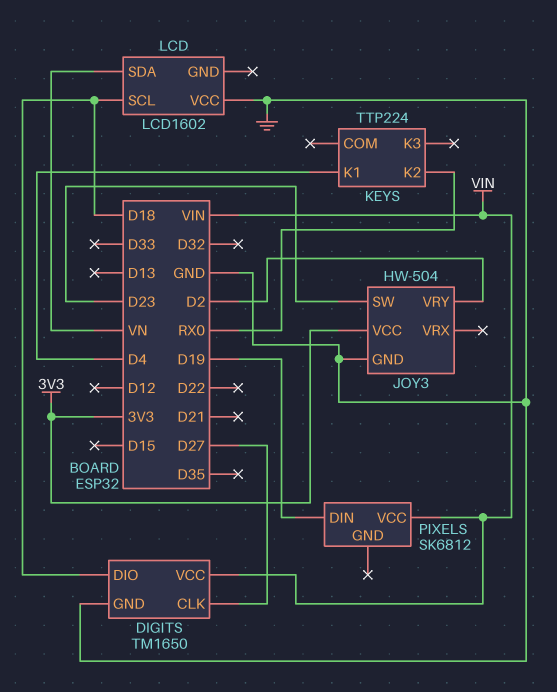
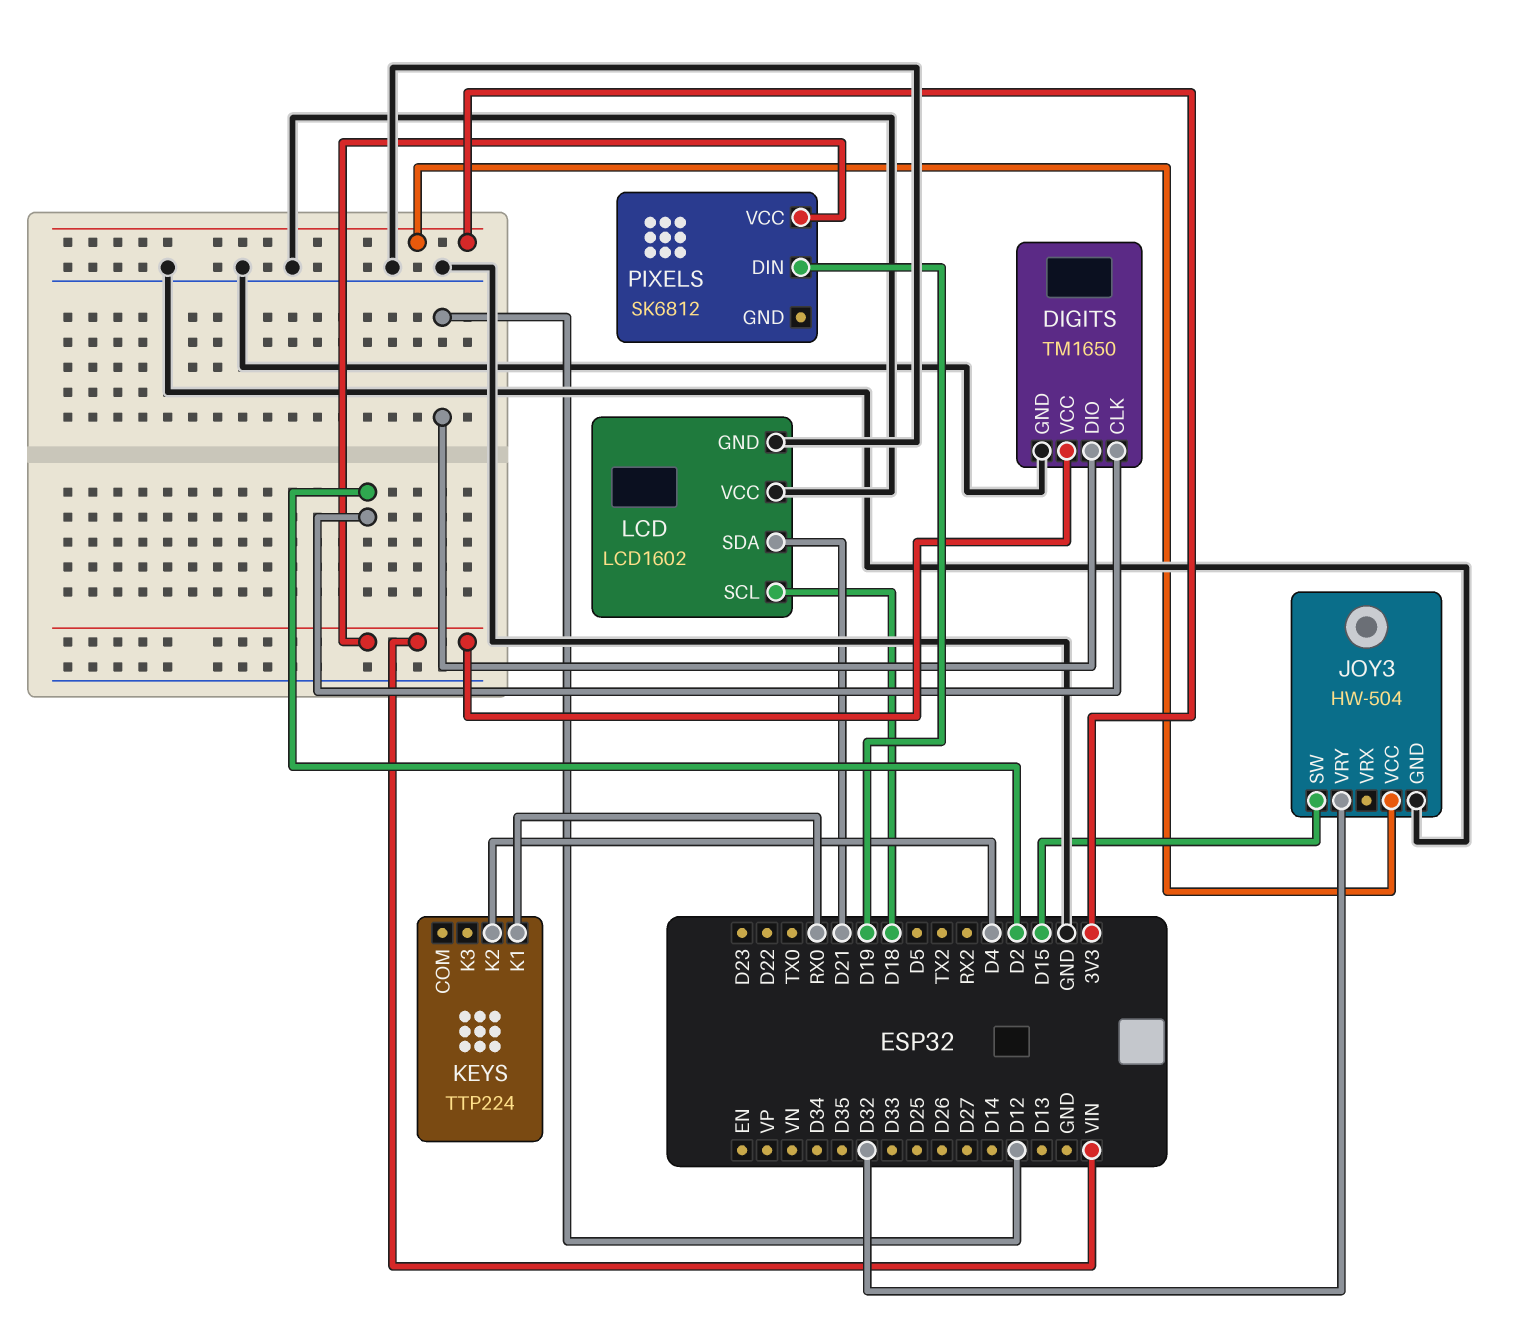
DIGITS pin CLK: D27 -> D2
DIGITS pin DIO: D18 -> D12
JOY3 pin SW: D23 -> D15
JOY3 pin VRY: D2 -> D32
KEYS pin K1: D4 -> RX0
KEYS pin K2: RX0 -> D4
LCD pin GND: none -> GND
LCD pin SDA: VN -> D21

